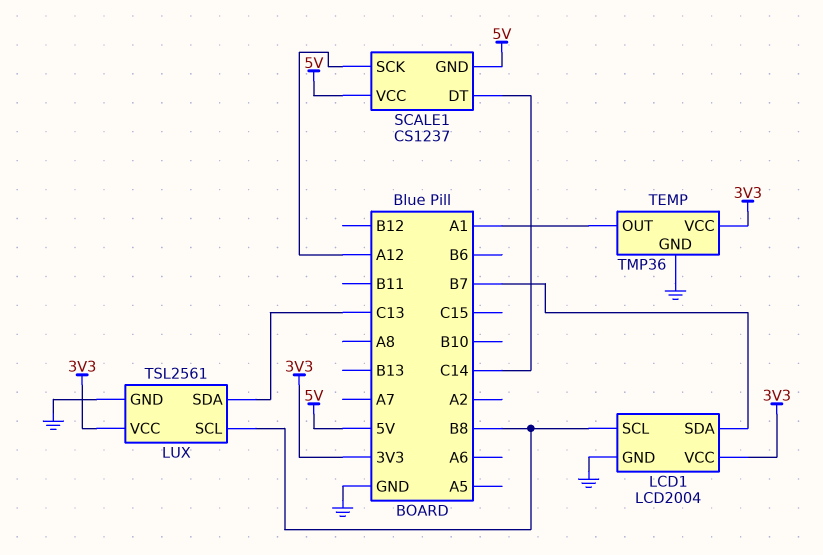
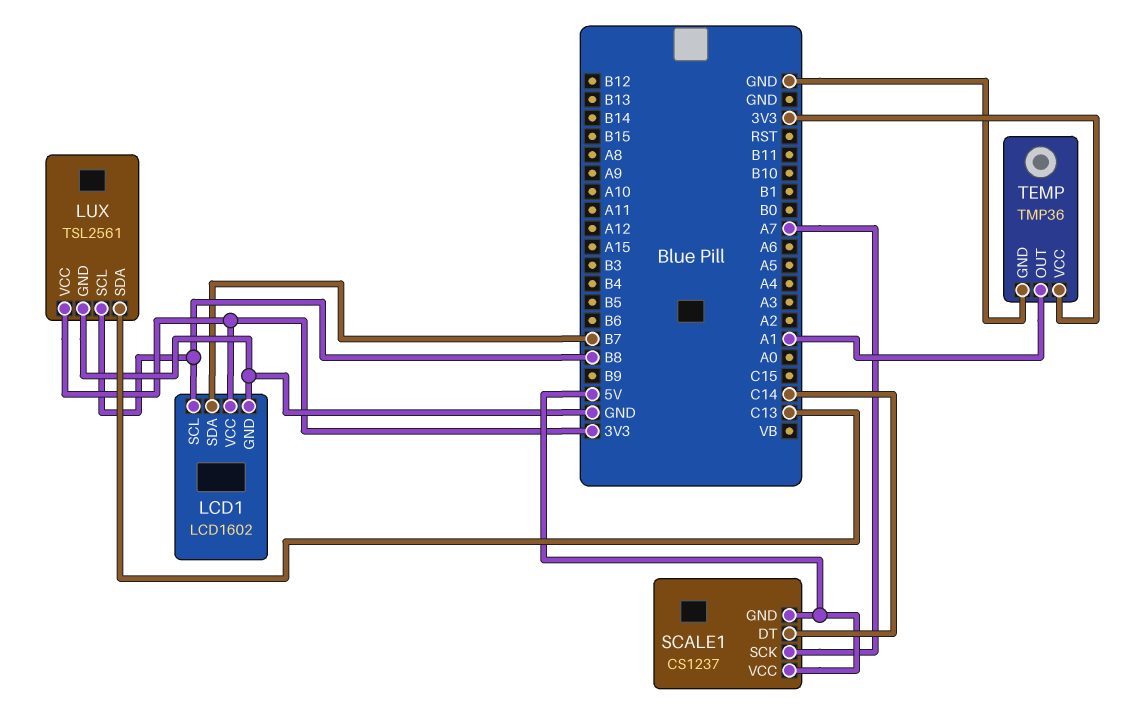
LCD1: LCD2004 -> LCD1602
SCALE1 pin SCK: A12 -> A7

